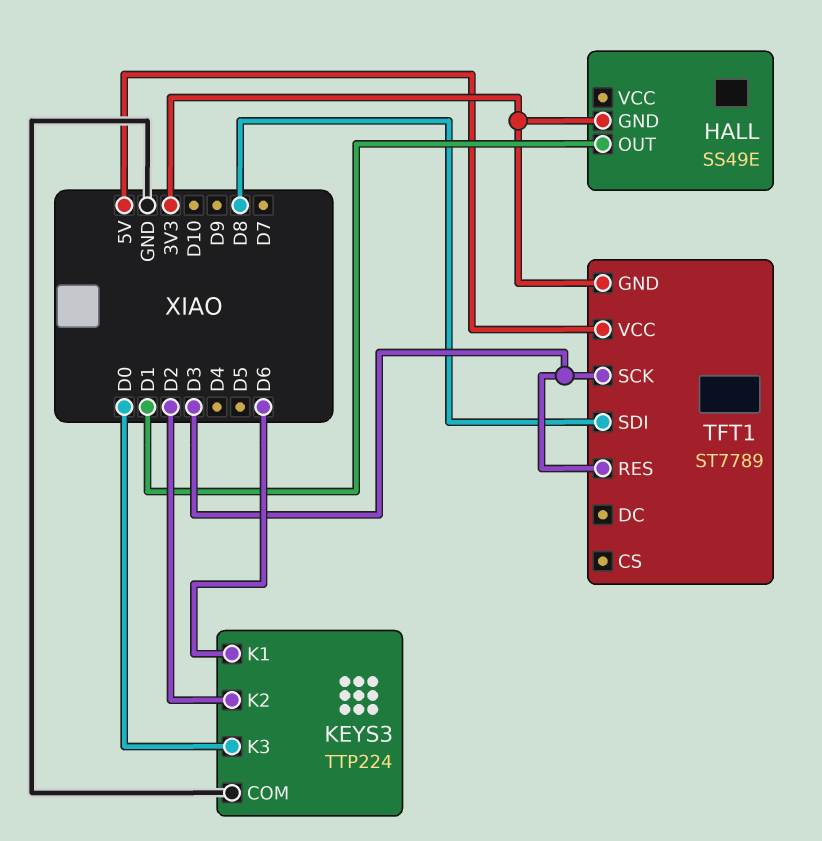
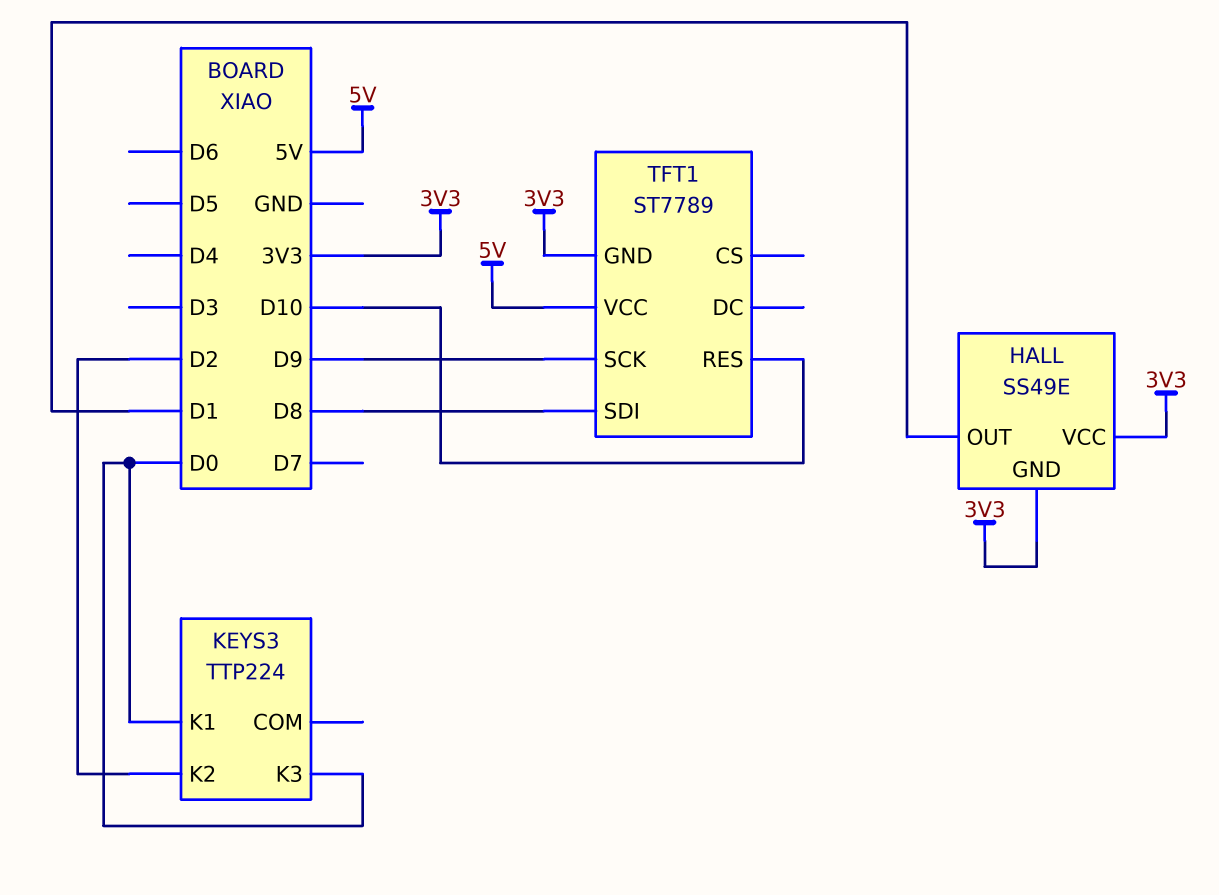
HALL pin VCC: none -> 3V3
KEYS3 pin COM: GND -> none
KEYS3 pin K1: D6 -> D0
TFT1 pin RES: D3 -> D10
TFT1 pin SCK: D3 -> D9

